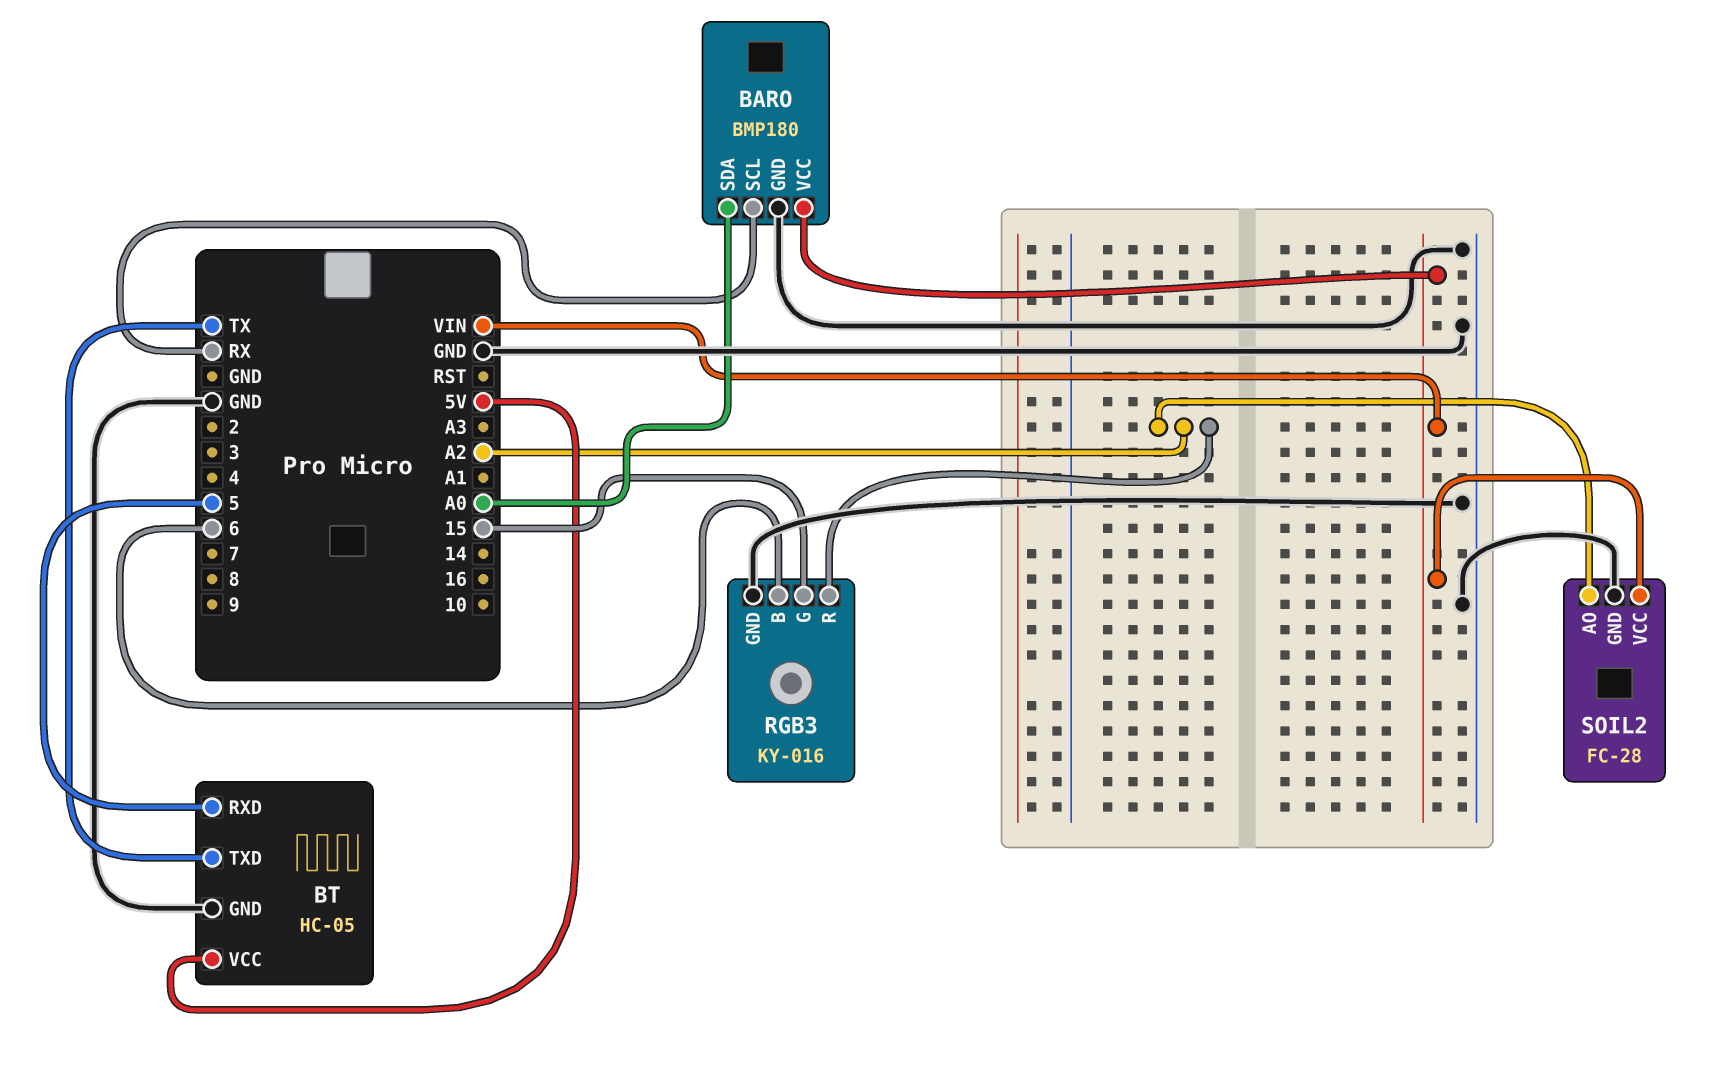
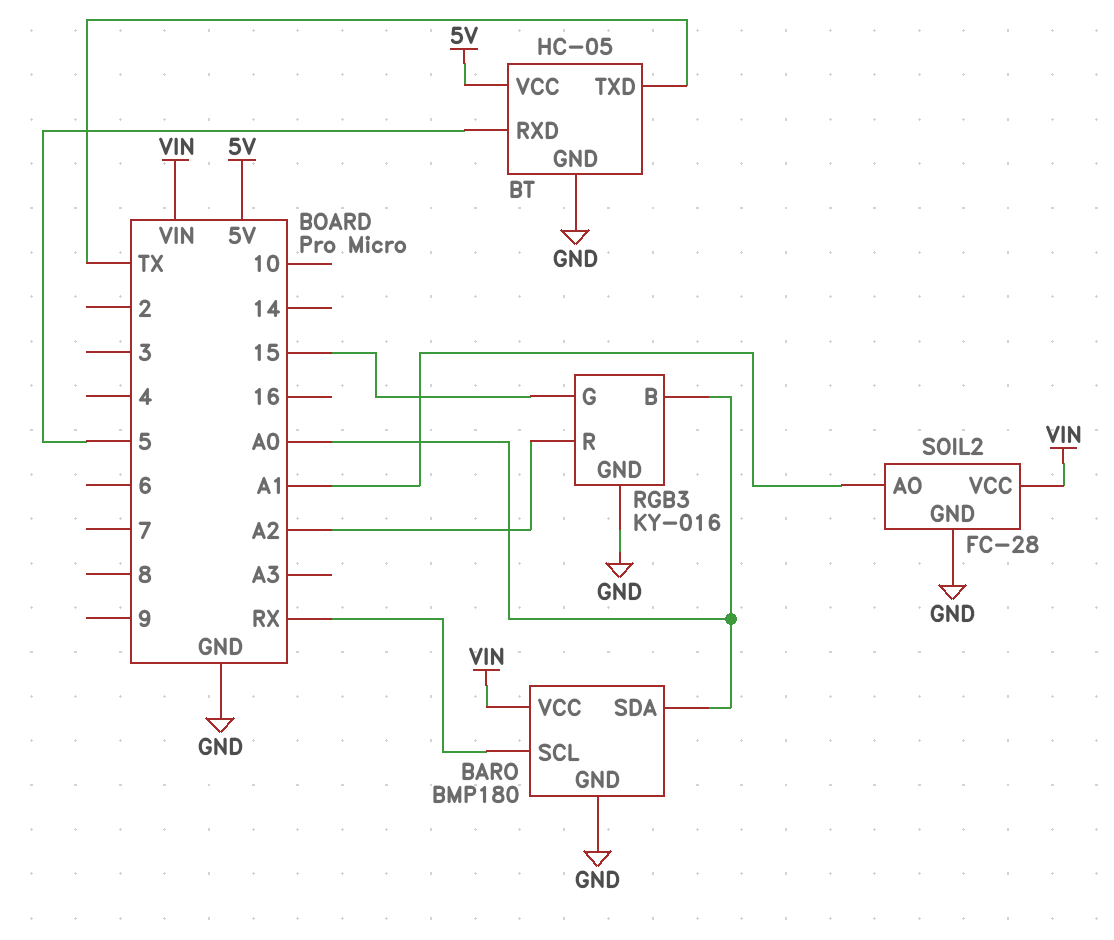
RGB3 pin B: 6 -> A0
SOIL2 pin AO: A2 -> A1

